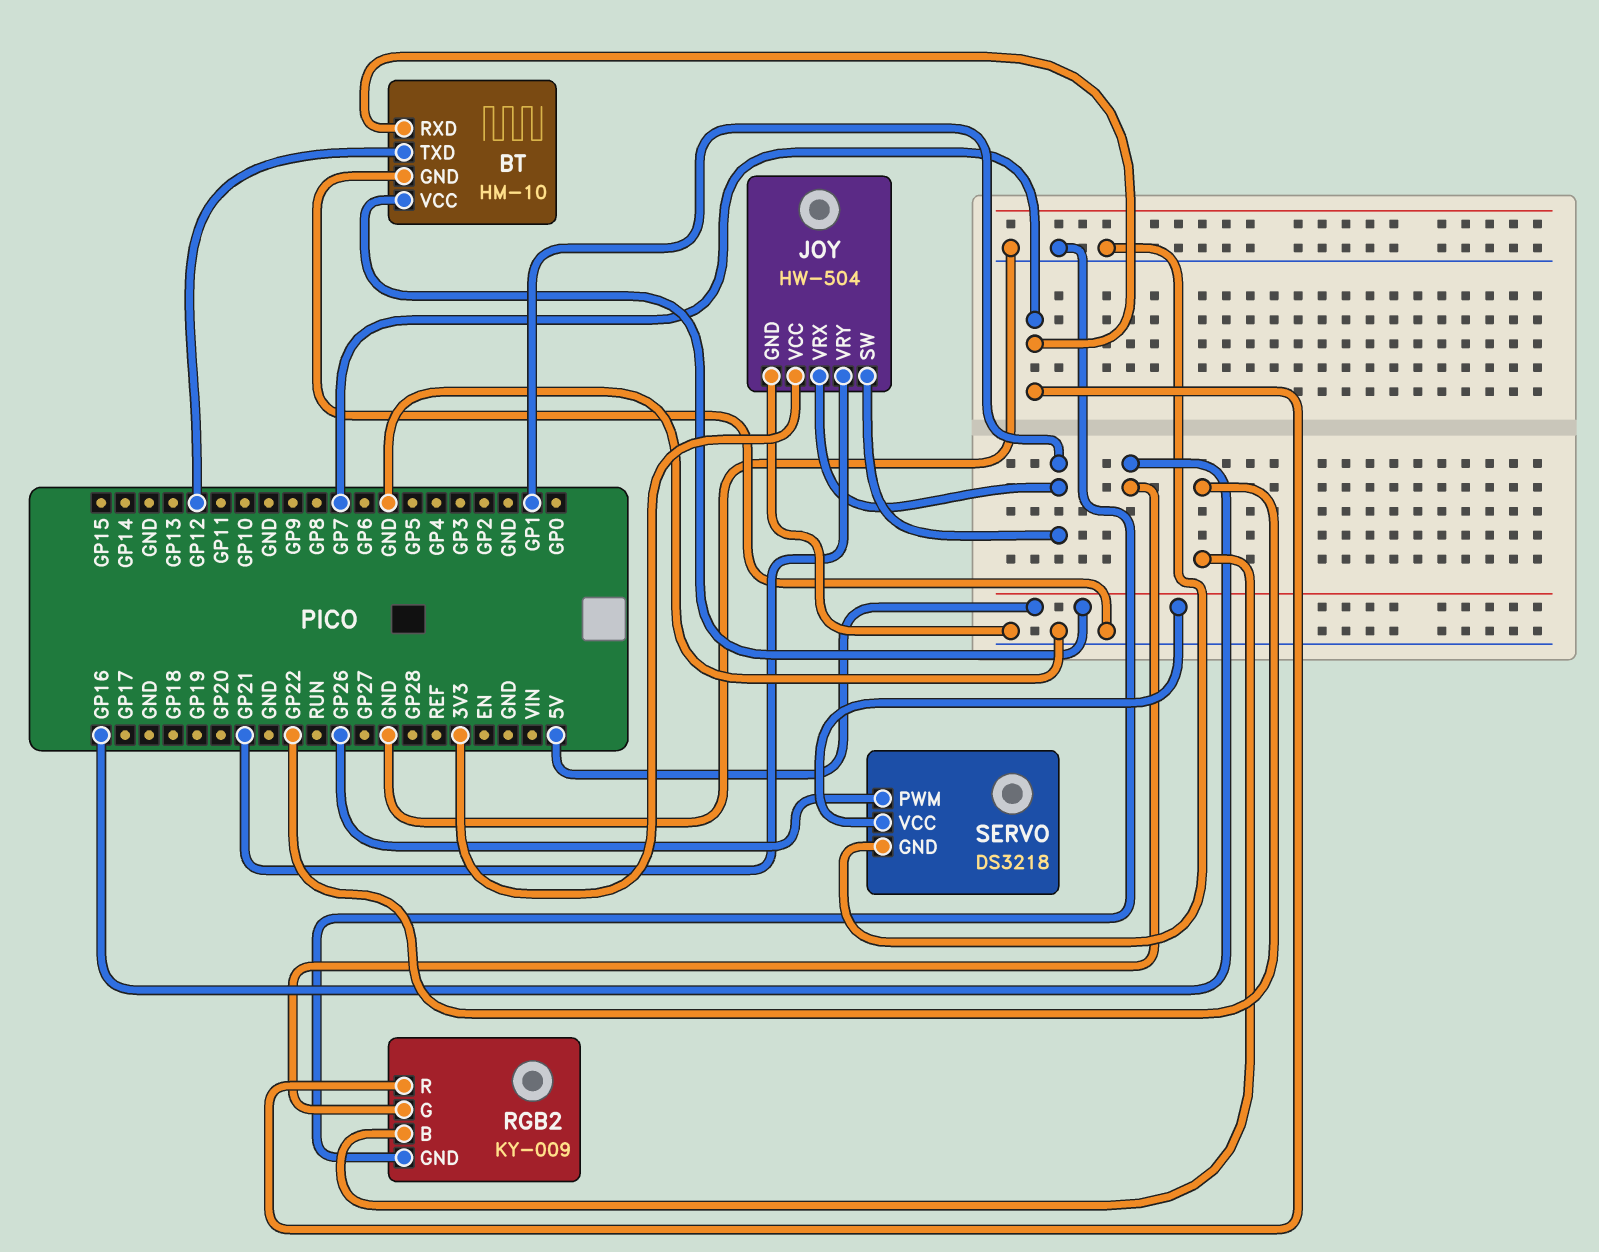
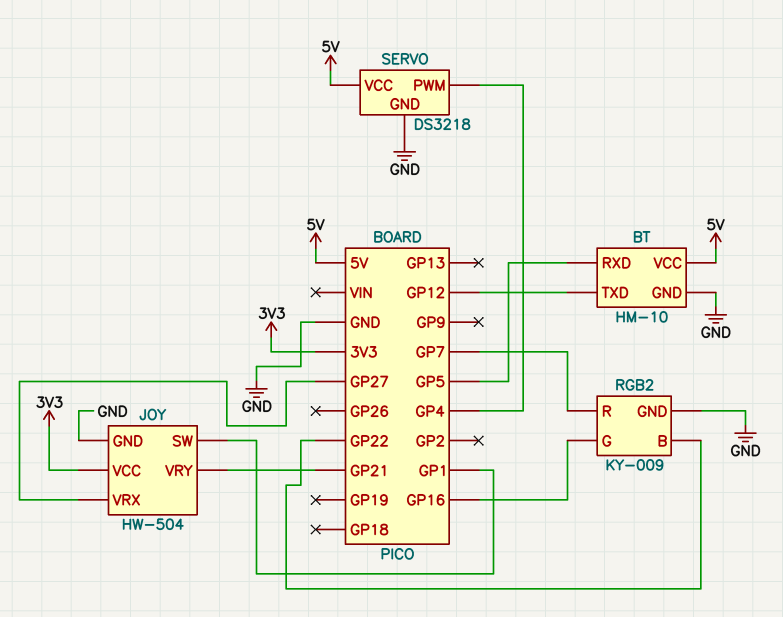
BT pin RXD: GP7 -> GP5
JOY pin VRX: GP1 -> GP27
SERVO pin PWM: GP26 -> GP4

